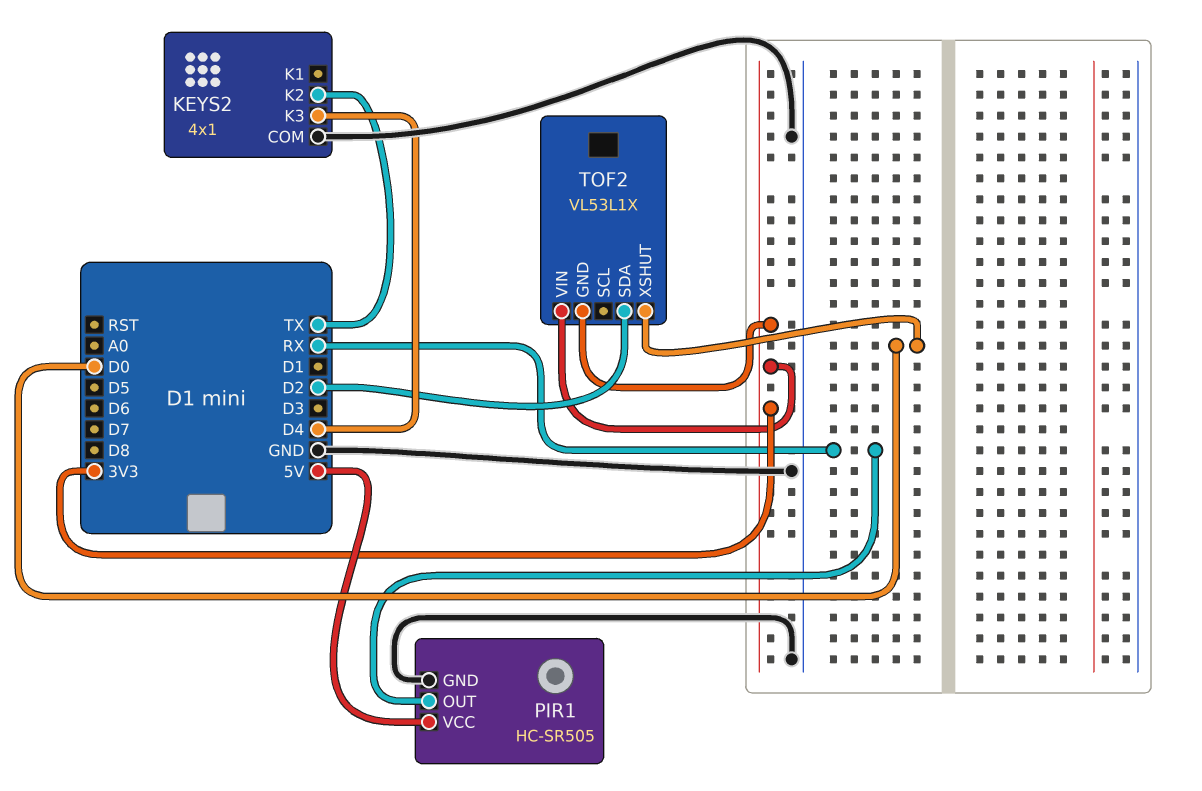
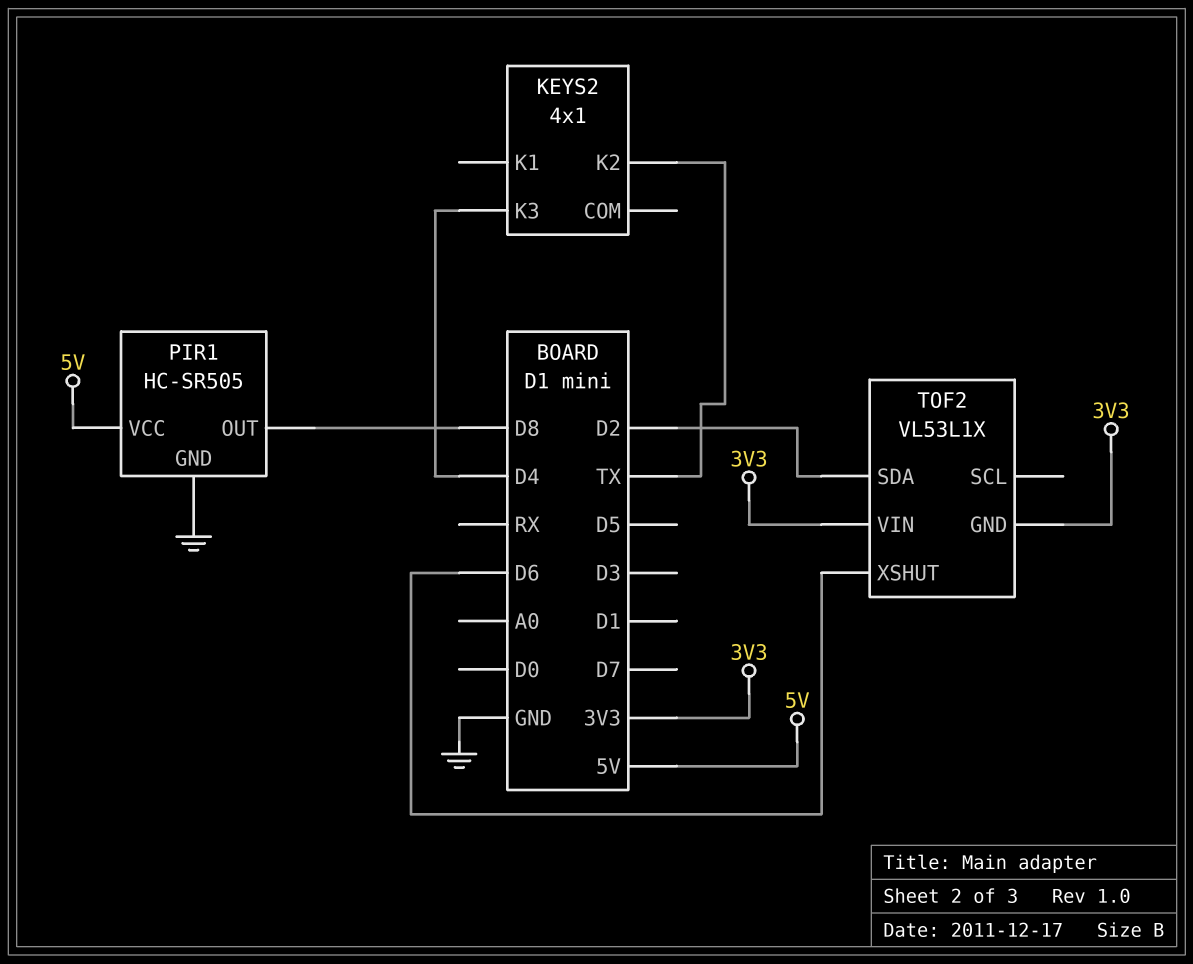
KEYS2 pin COM: GND -> none
PIR1 pin OUT: RX -> D8
TOF2 pin XSHUT: D0 -> D6

